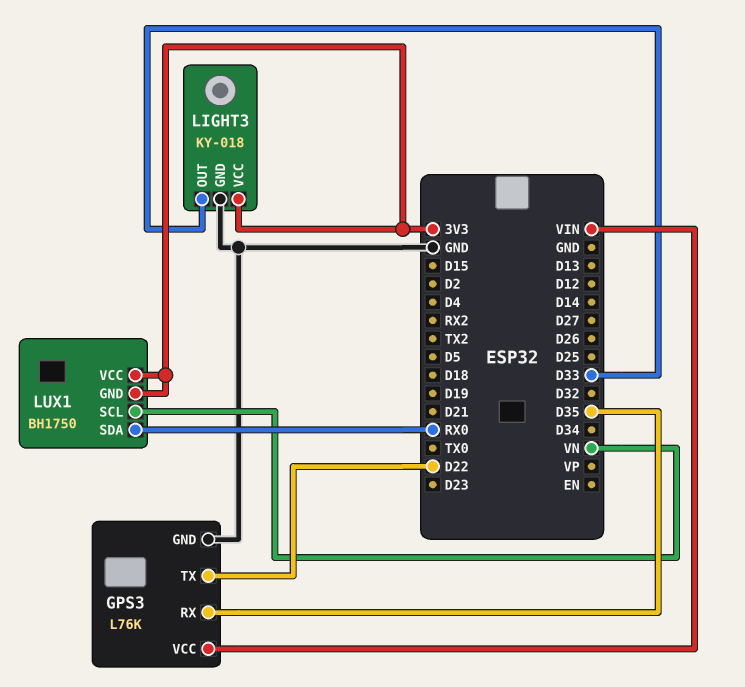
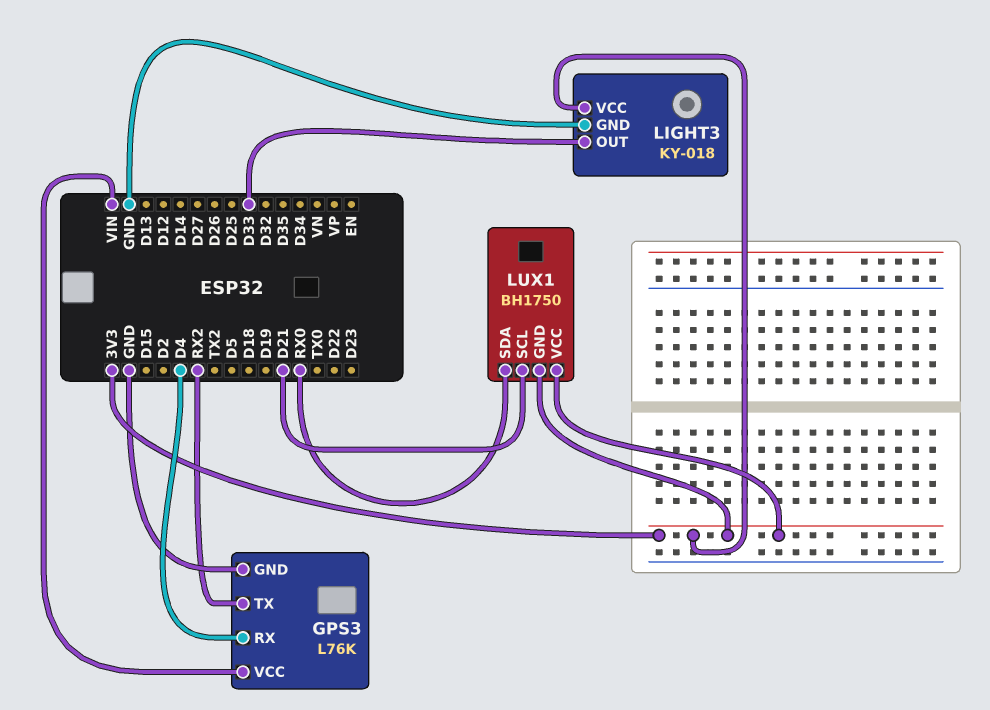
GPS3 pin RX: D35 -> D4
GPS3 pin TX: D22 -> RX2
LUX1 pin SCL: VN -> D21

